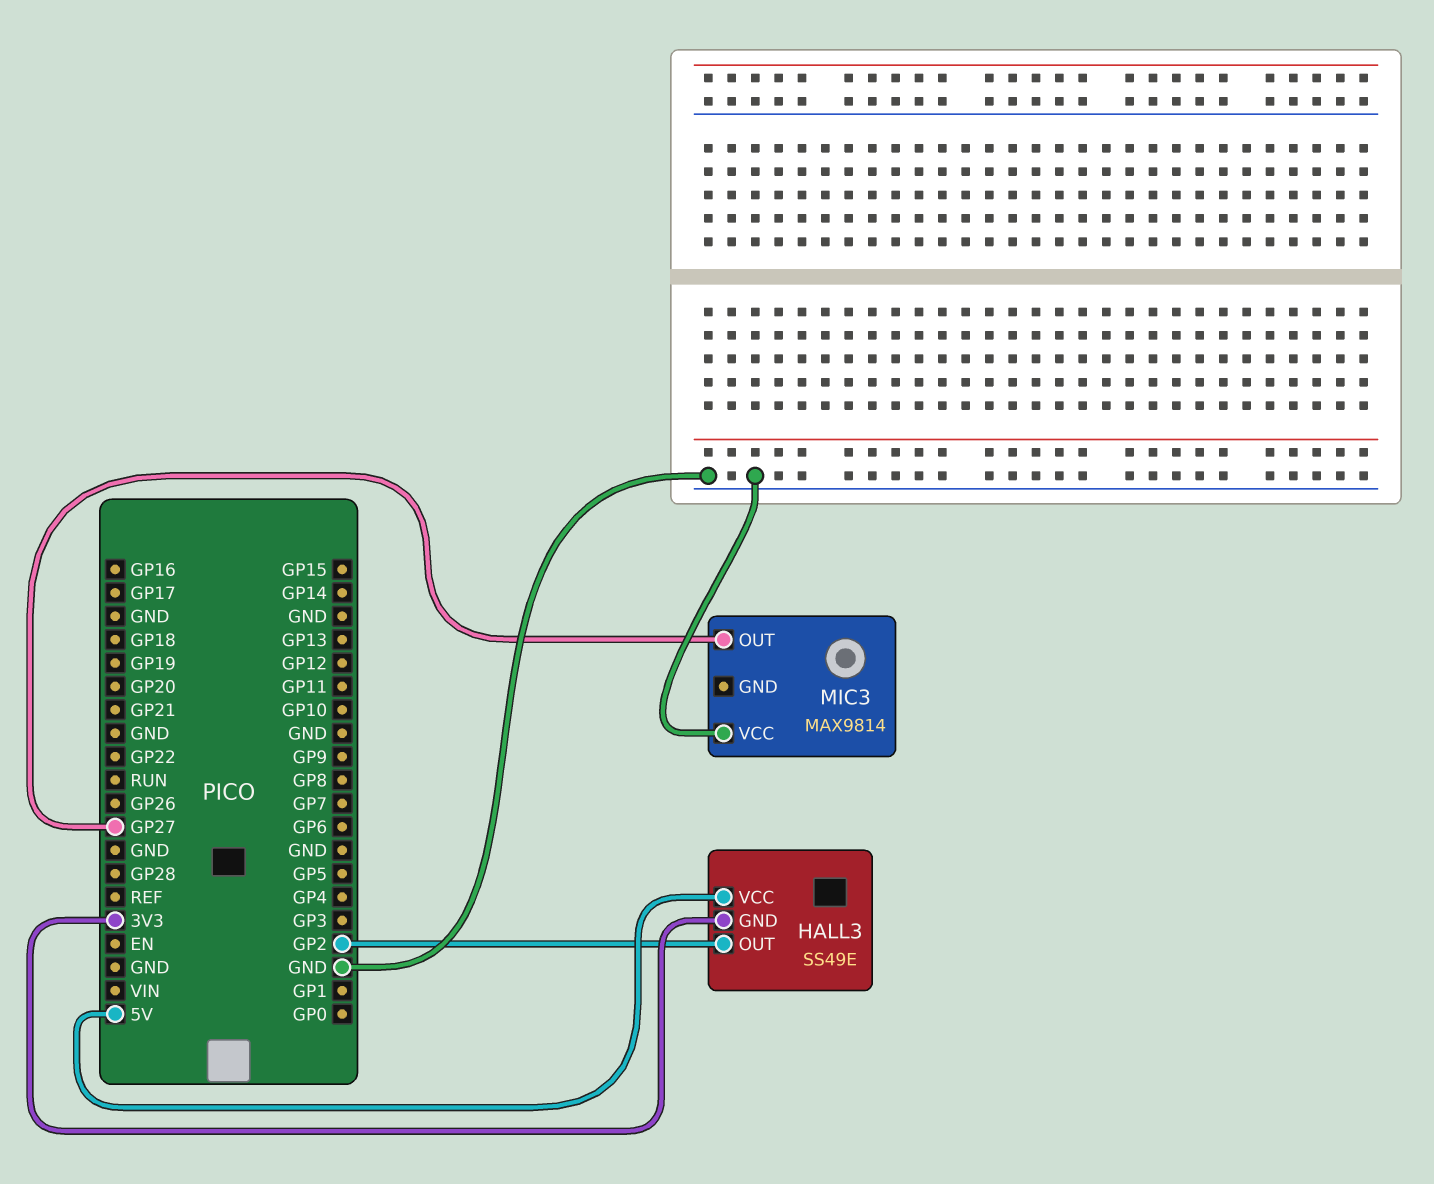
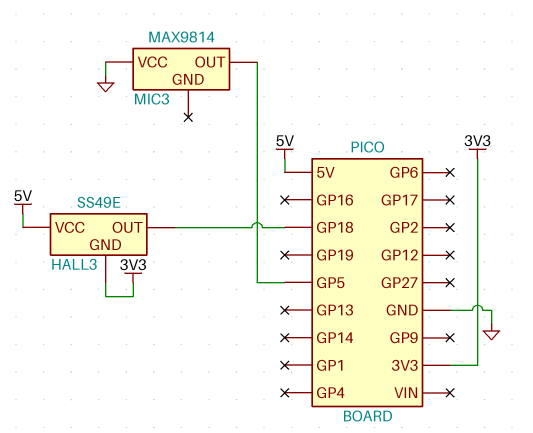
HALL3 pin OUT: GP2 -> GP18
MIC3 pin OUT: GP27 -> GP5

